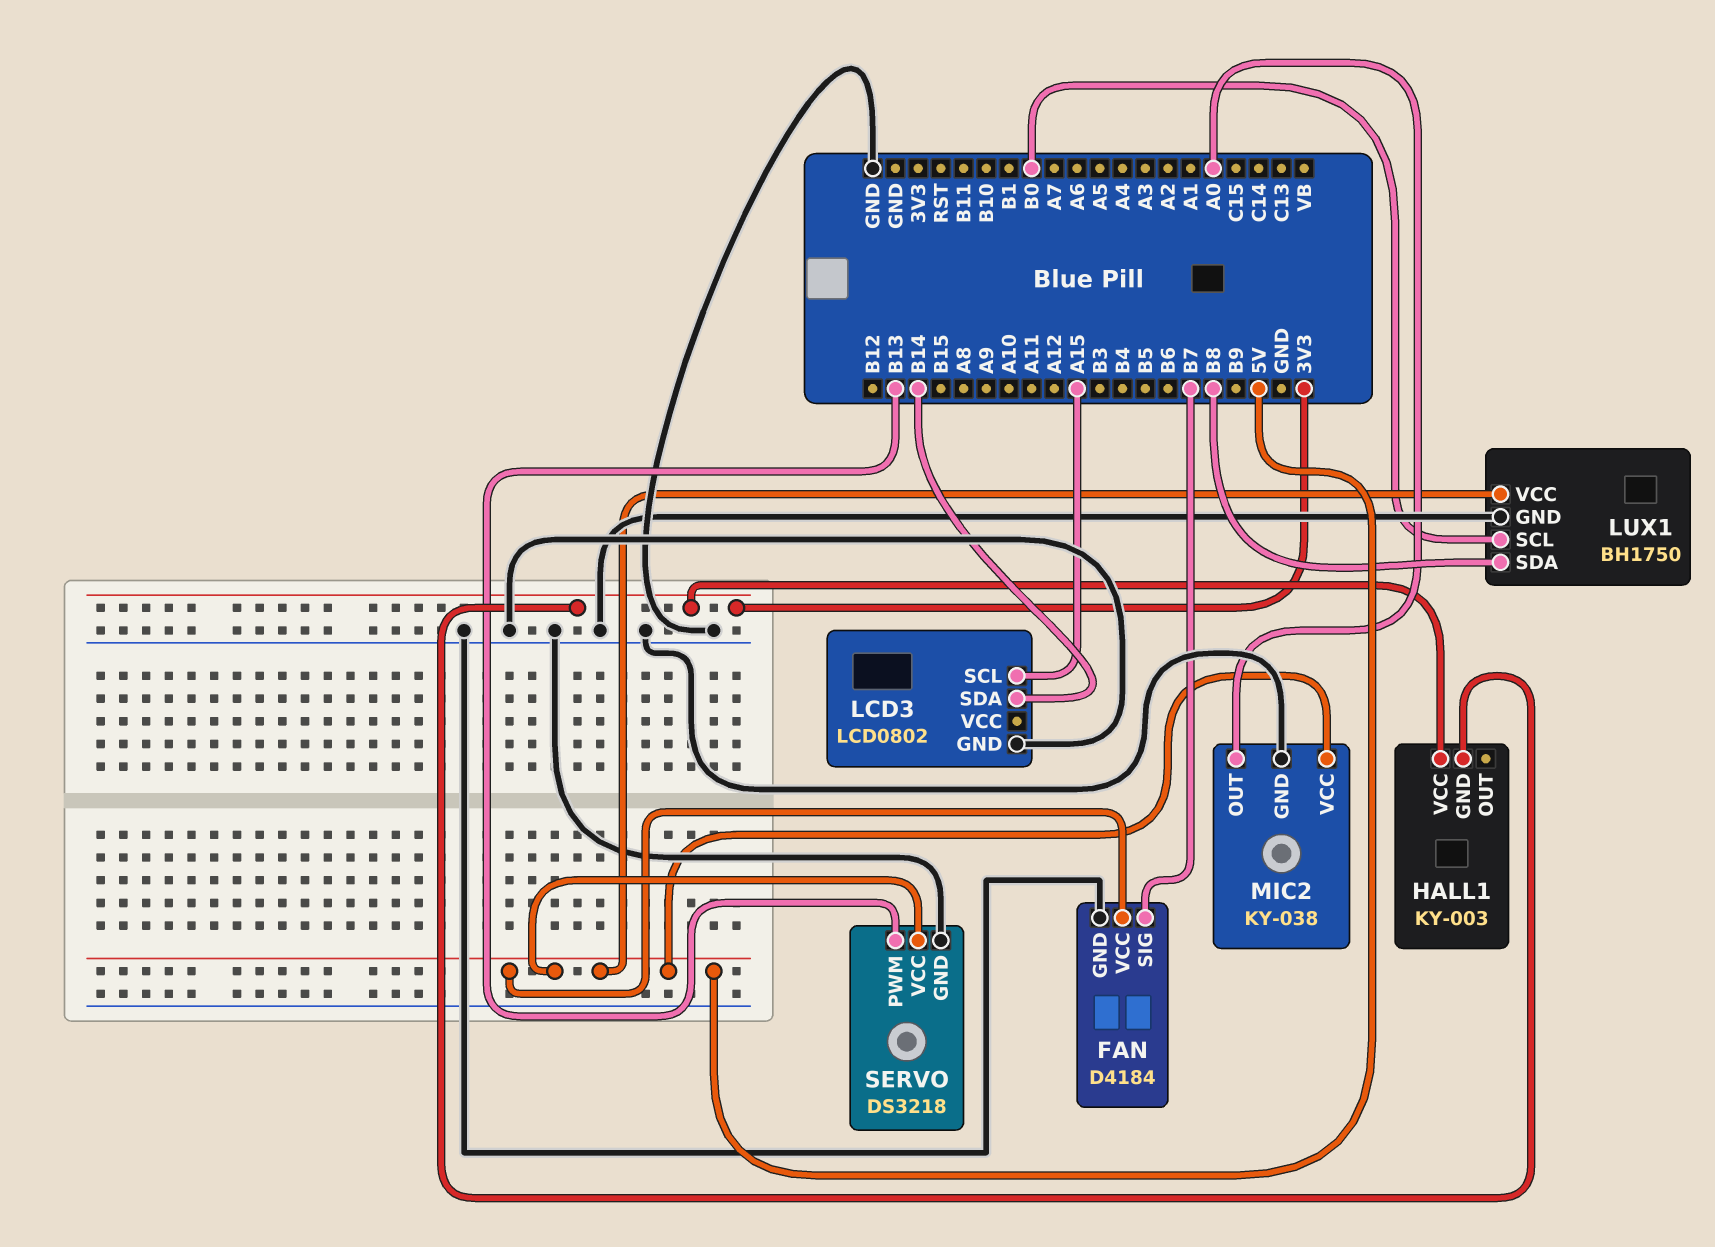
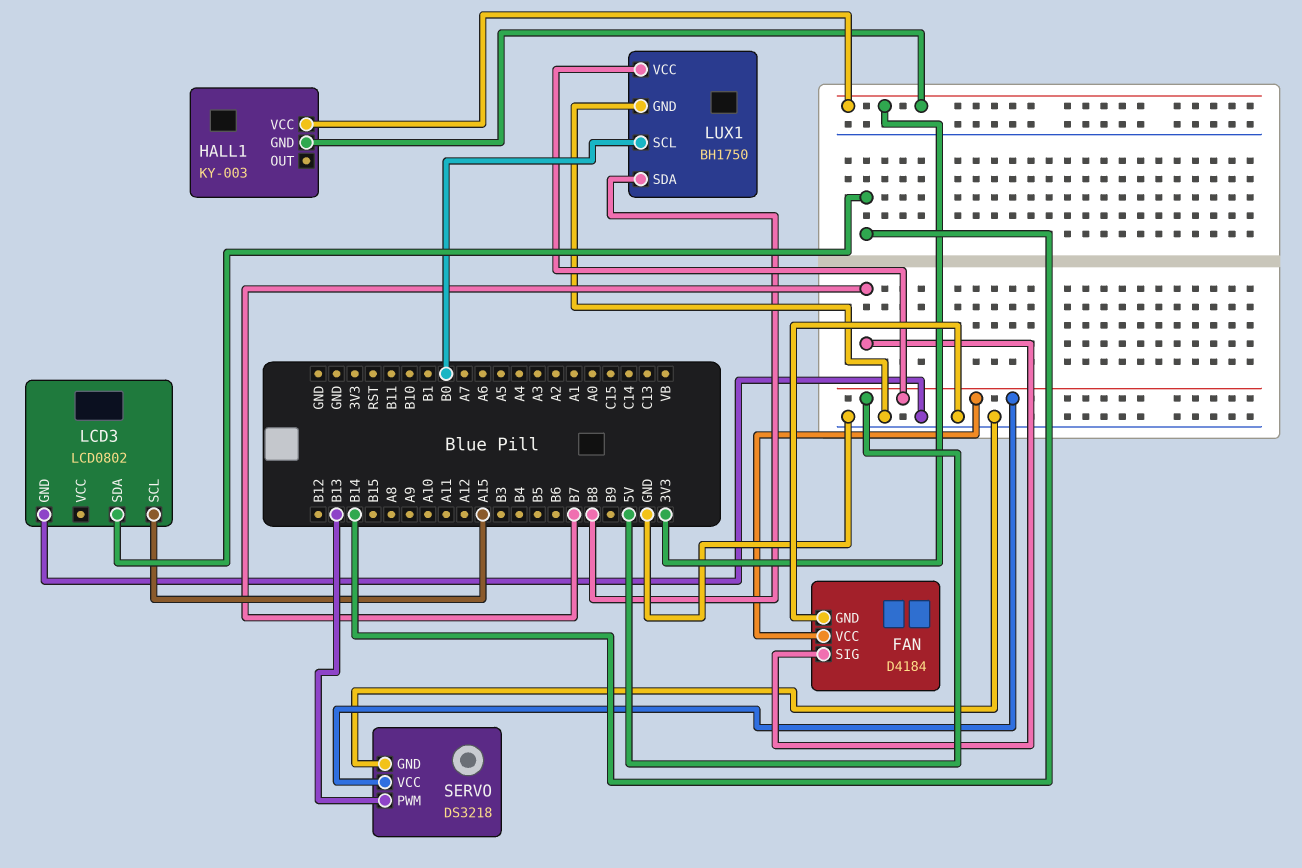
MIC2: KY-038 -> none
MIC2 pin GND: GND -> none
MIC2 pin OUT: A0 -> none
MIC2 pin VCC: 5V -> none

